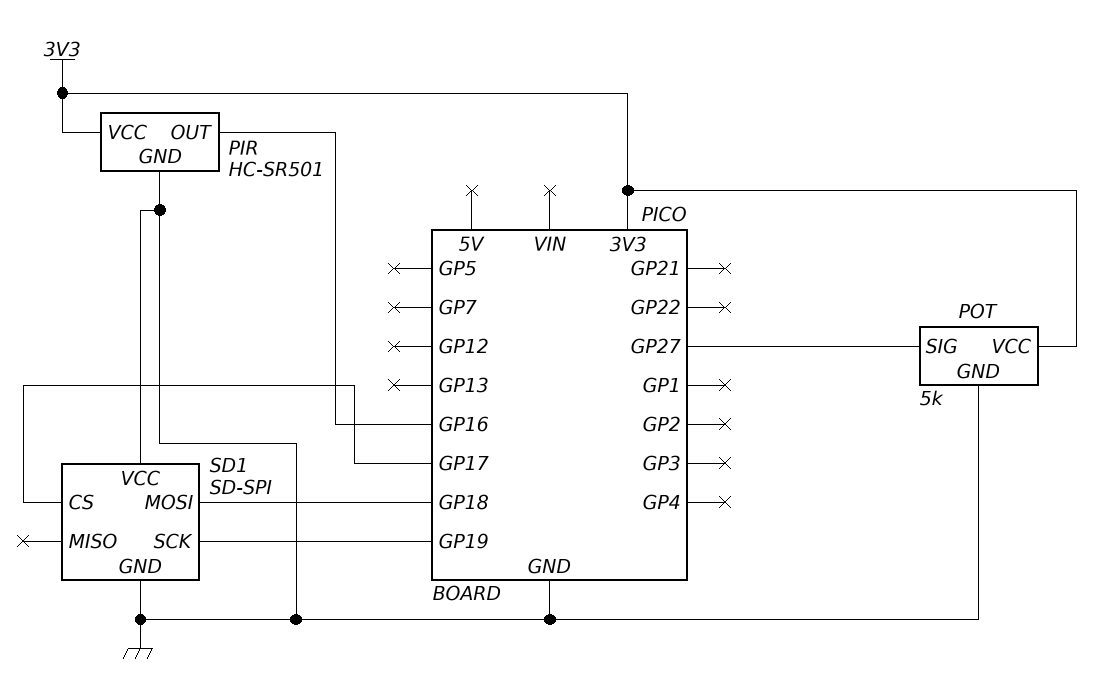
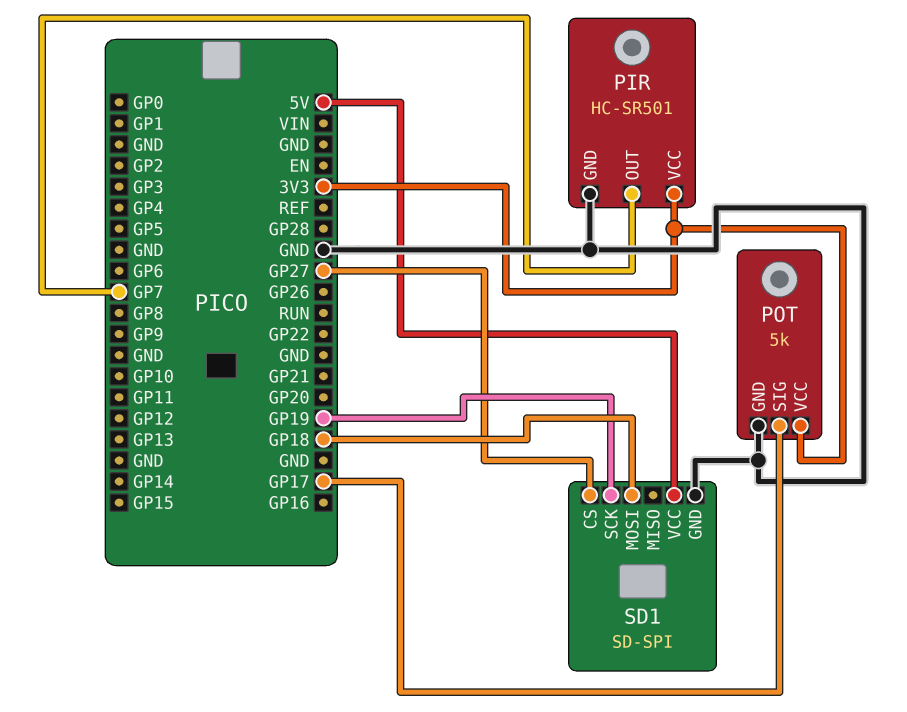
PIR pin OUT: GP16 -> GP7
POT pin SIG: GP27 -> GP17
SD1 pin CS: GP17 -> GP27
SD1 pin VCC: GND -> 5V

